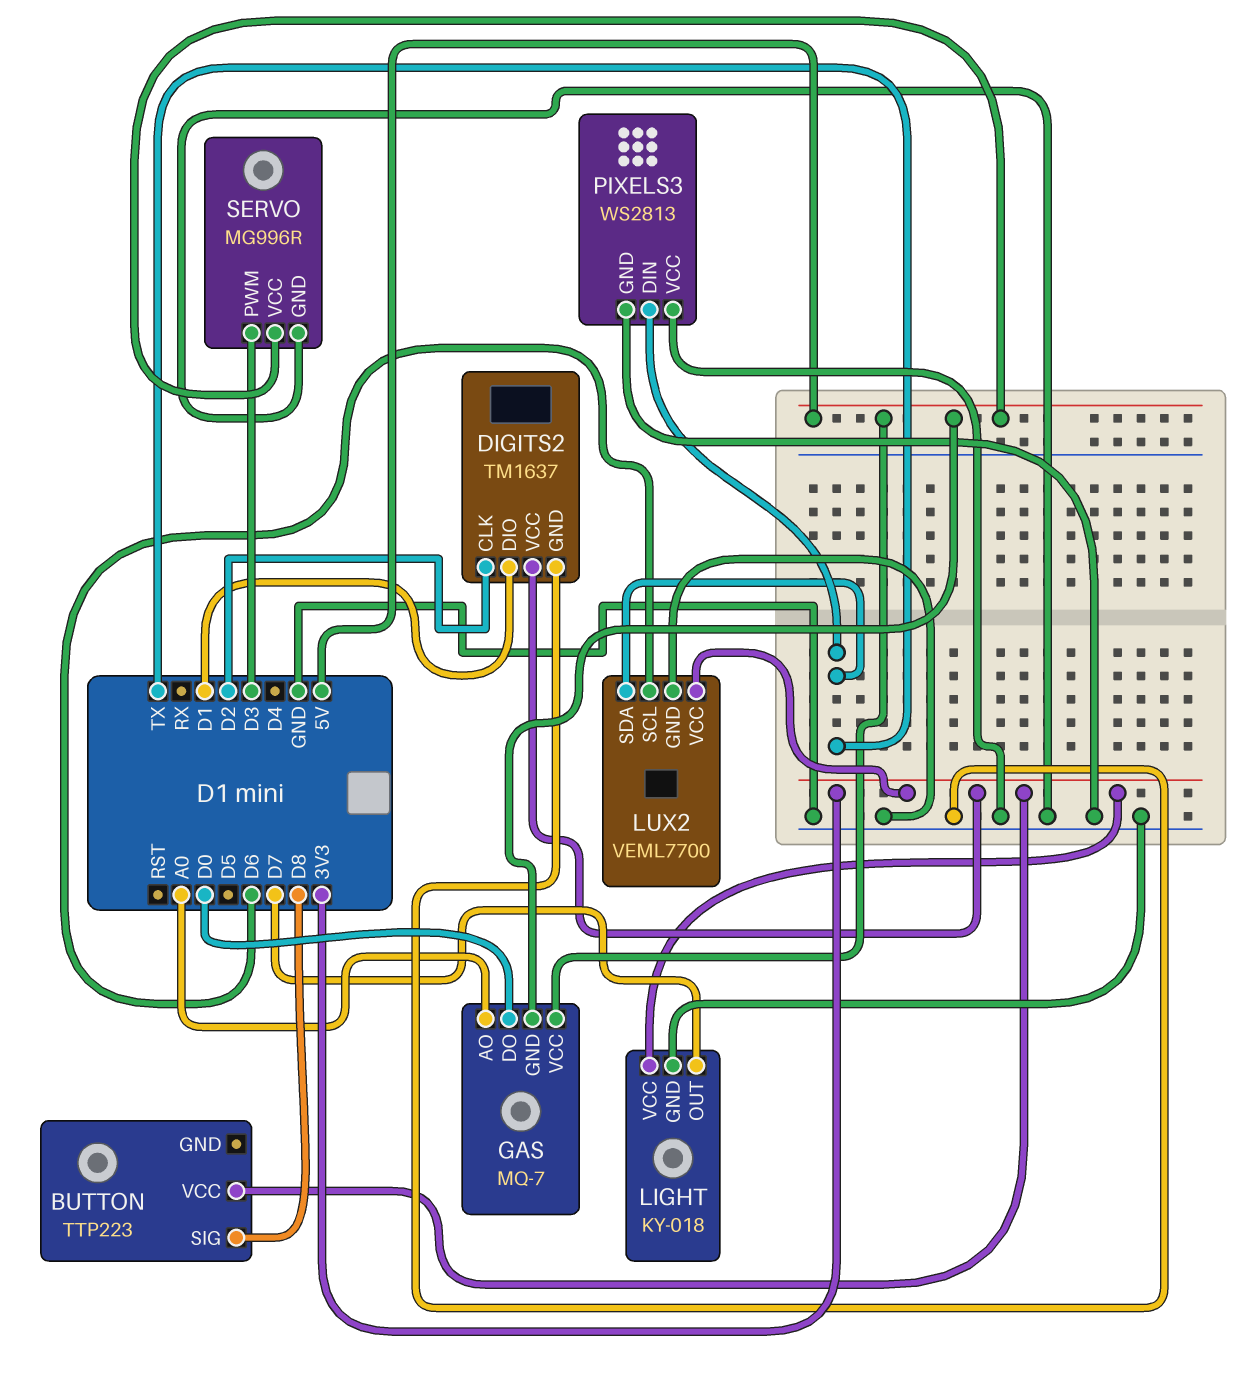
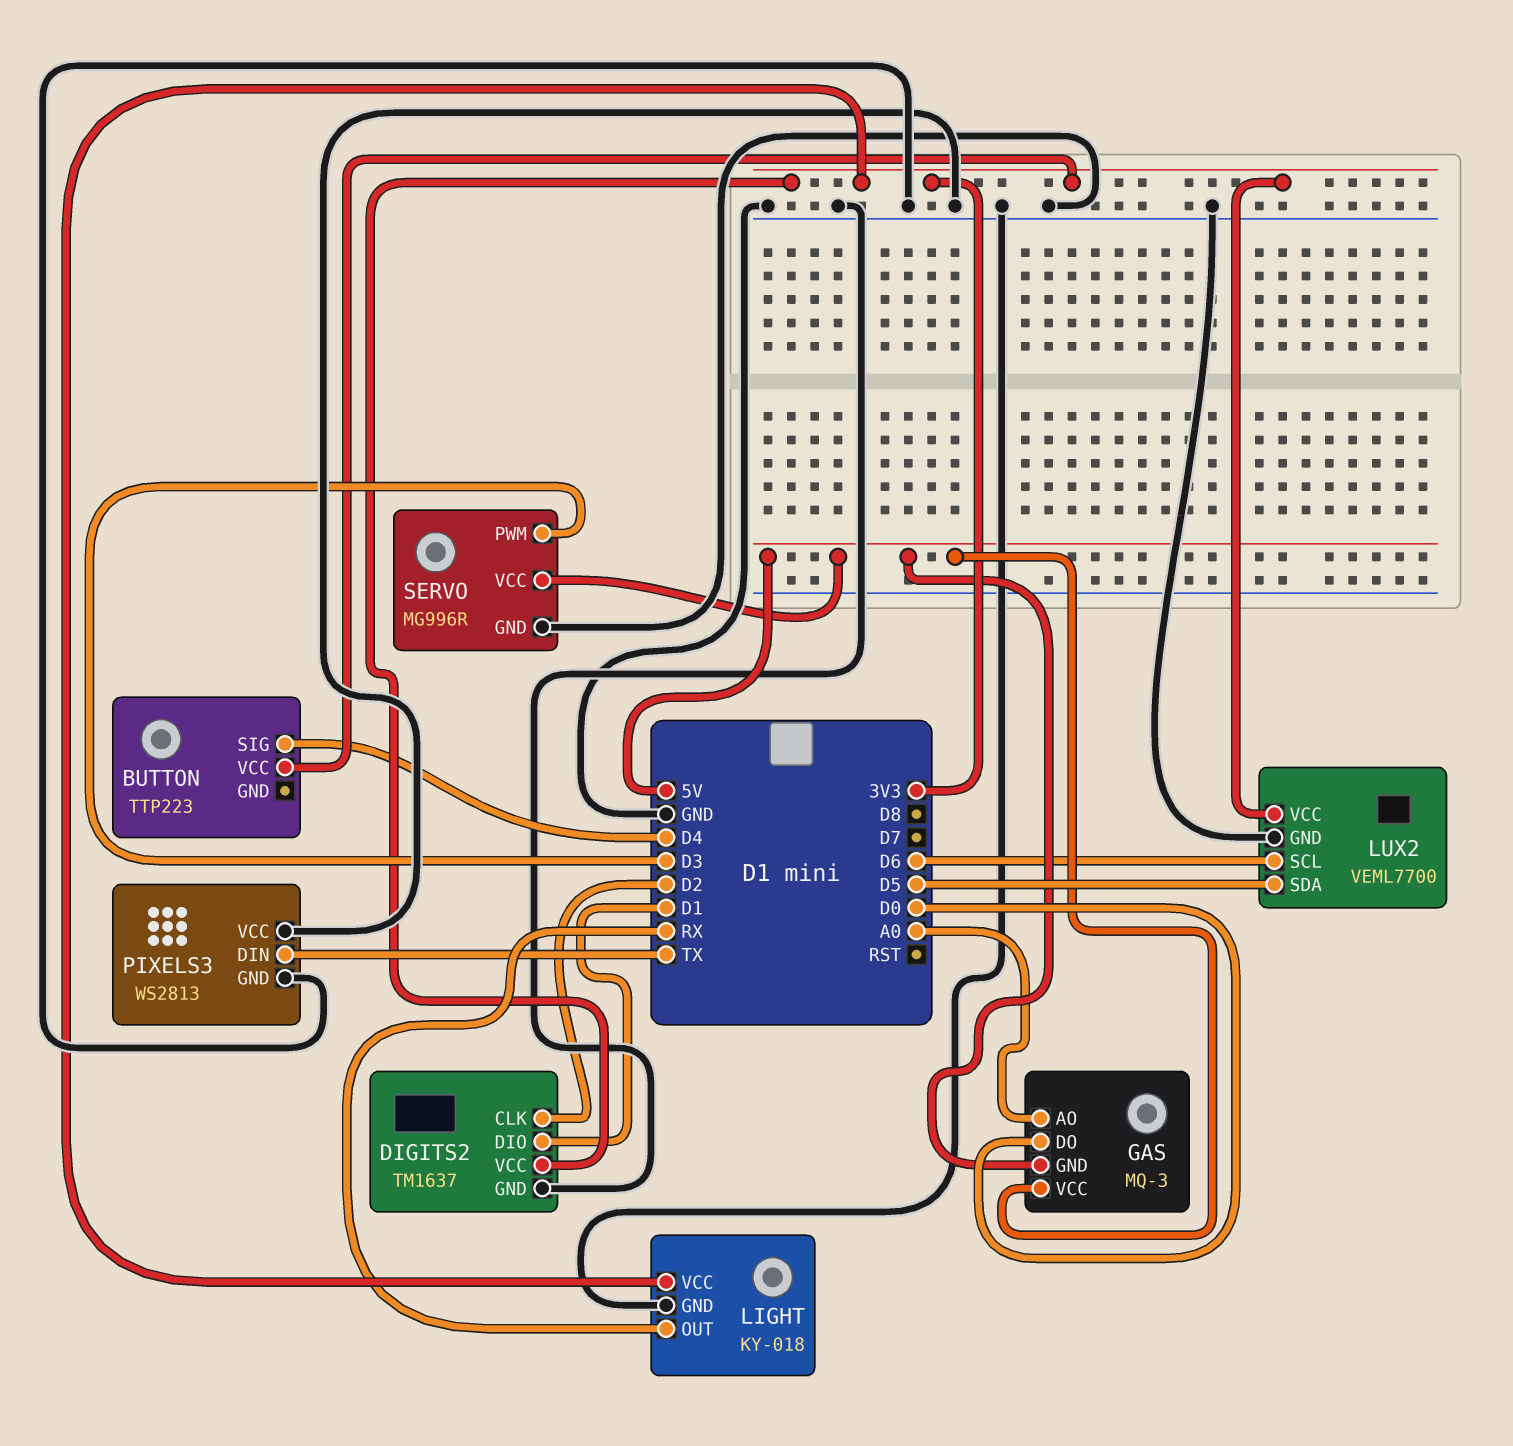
BUTTON pin SIG: D8 -> D4
GAS: MQ-7 -> MQ-3
LIGHT pin OUT: D7 -> RX
LUX2 pin SDA: TX -> D5

